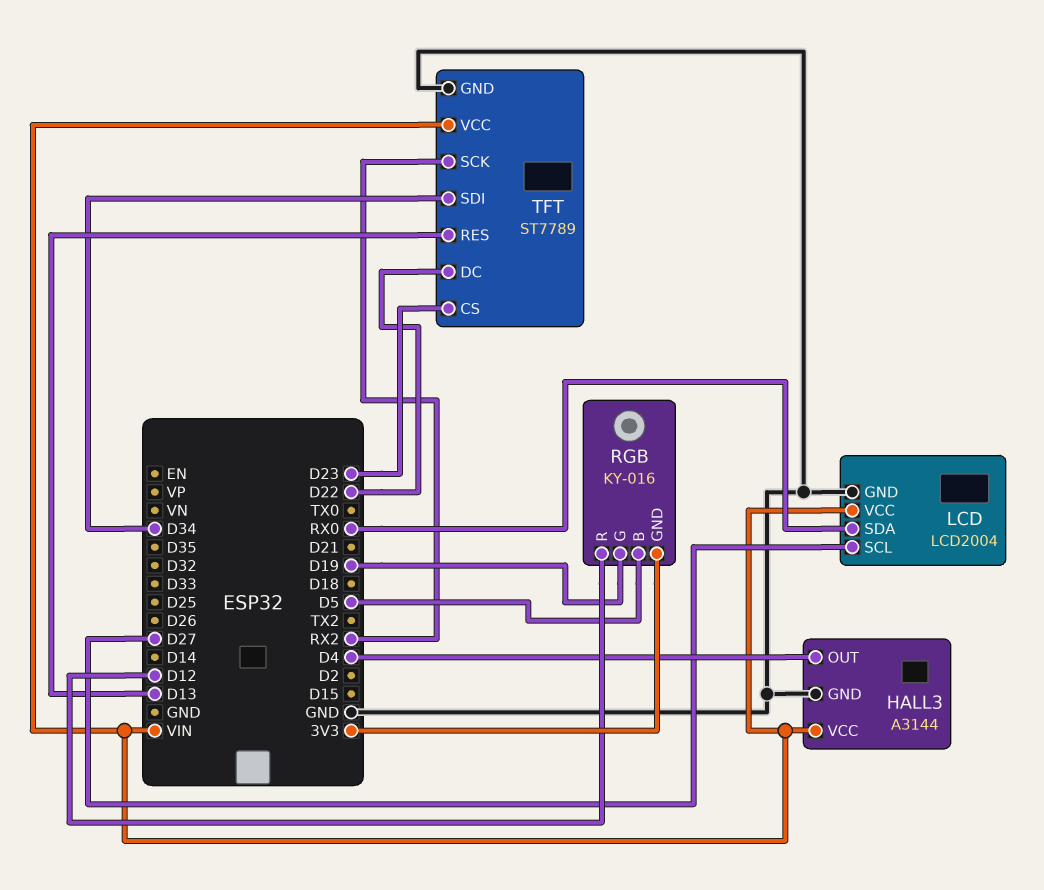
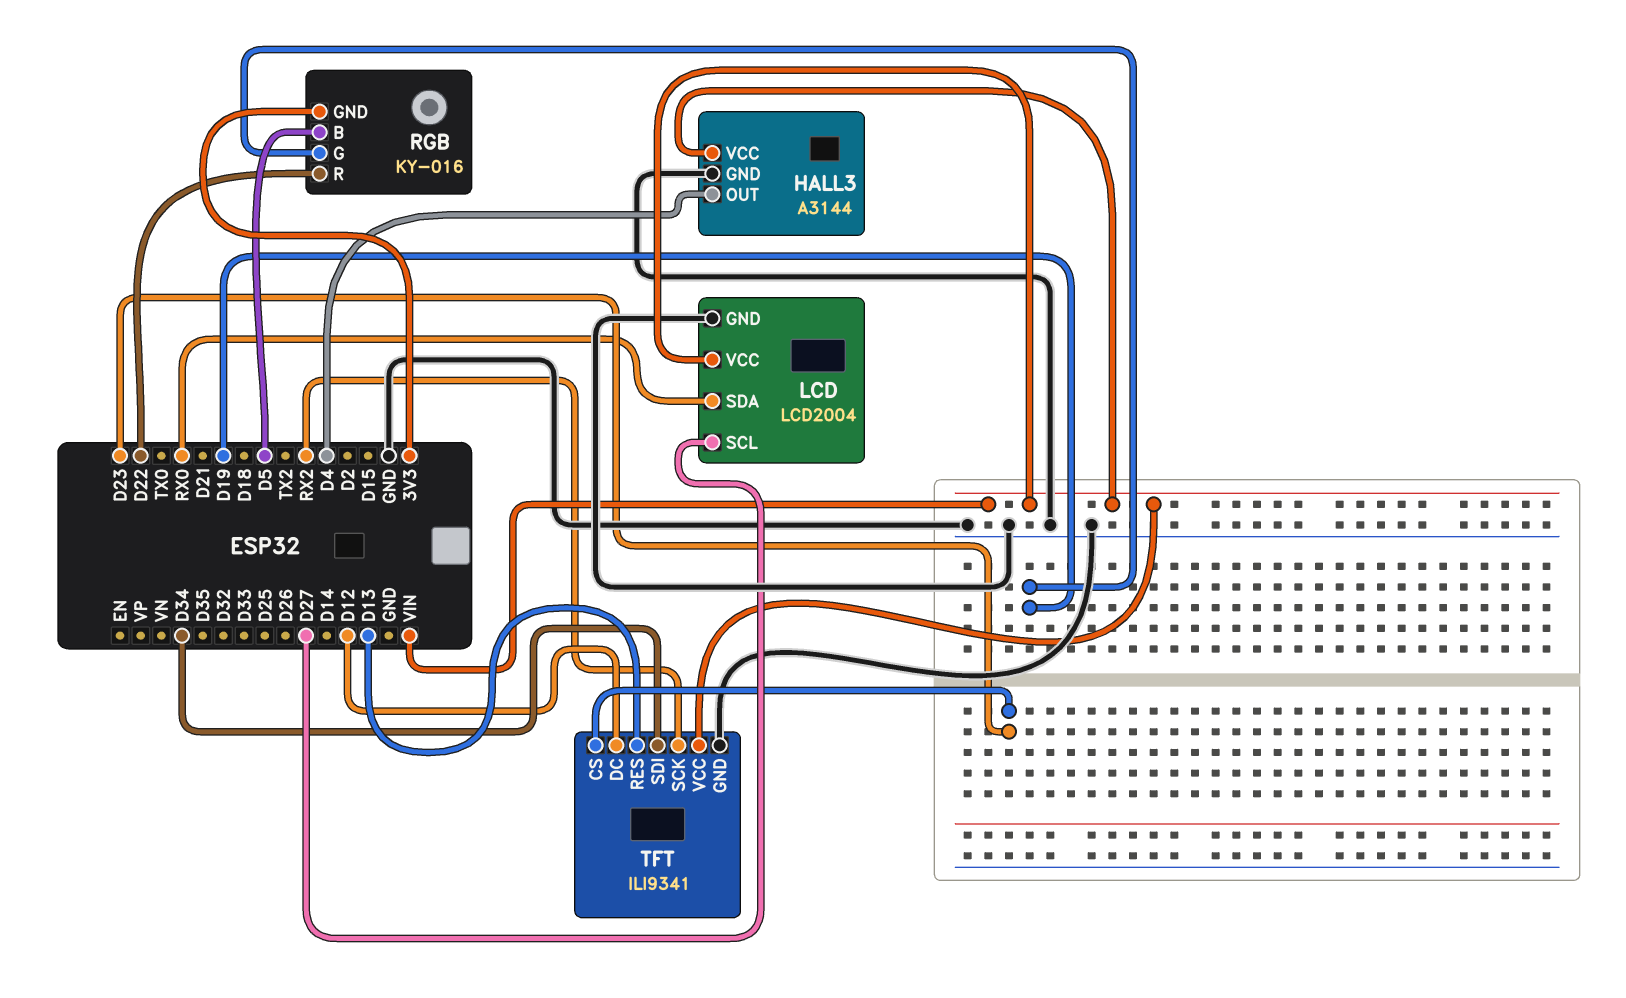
RGB pin R: D12 -> D22
TFT: ST7789 -> ILI9341
TFT pin DC: D22 -> D12

